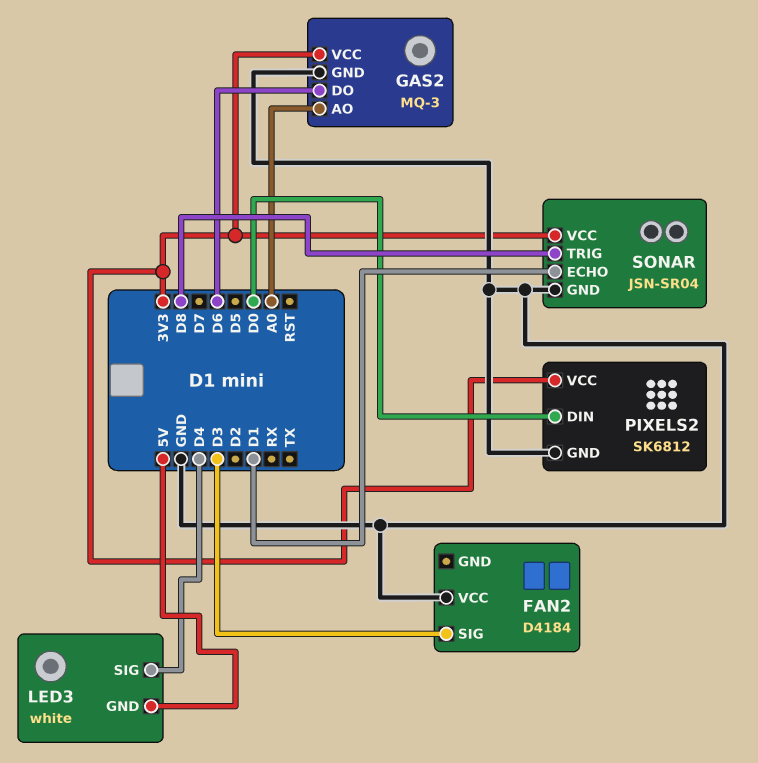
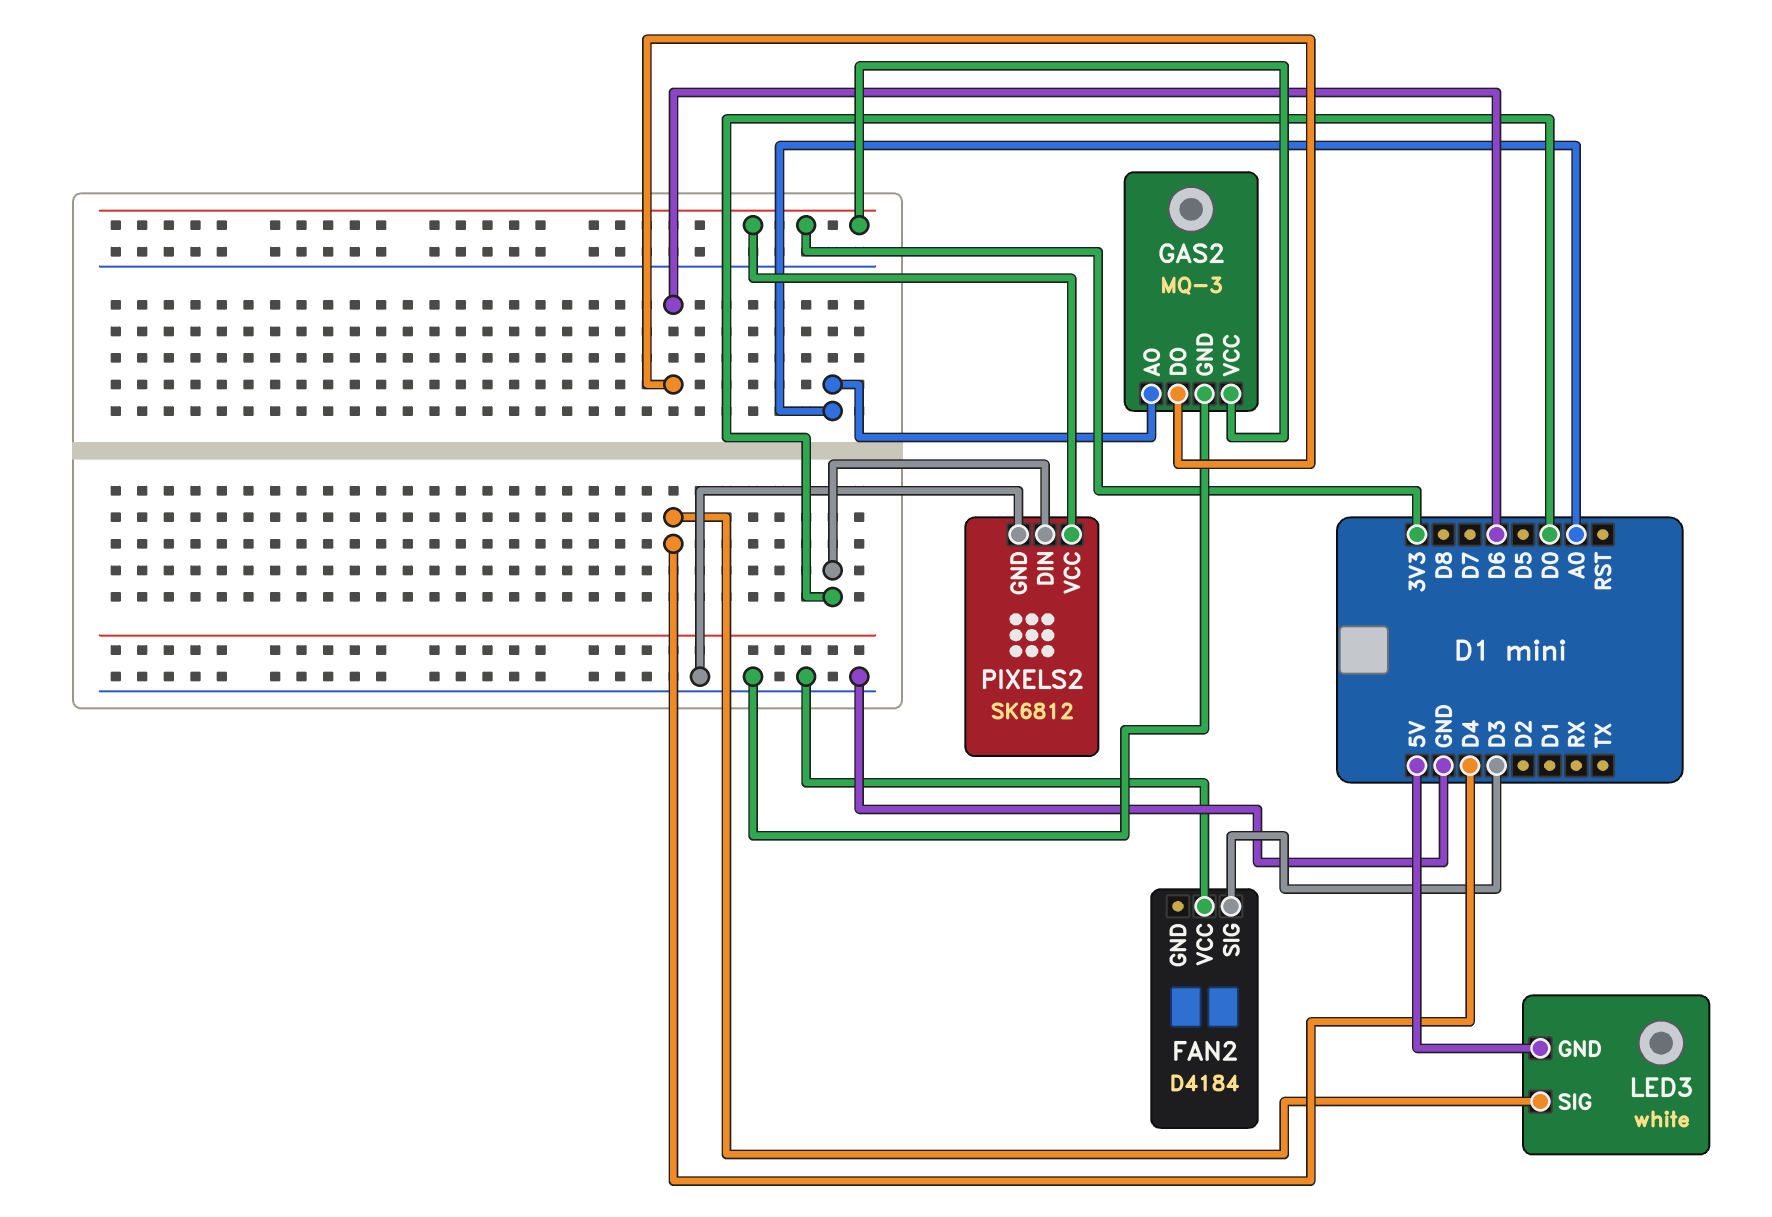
SONAR: JSN-SR04 -> none
SONAR pin ECHO: D1 -> none
SONAR pin GND: GND -> none
SONAR pin TRIG: D8 -> none
SONAR pin VCC: 3V3 -> none

